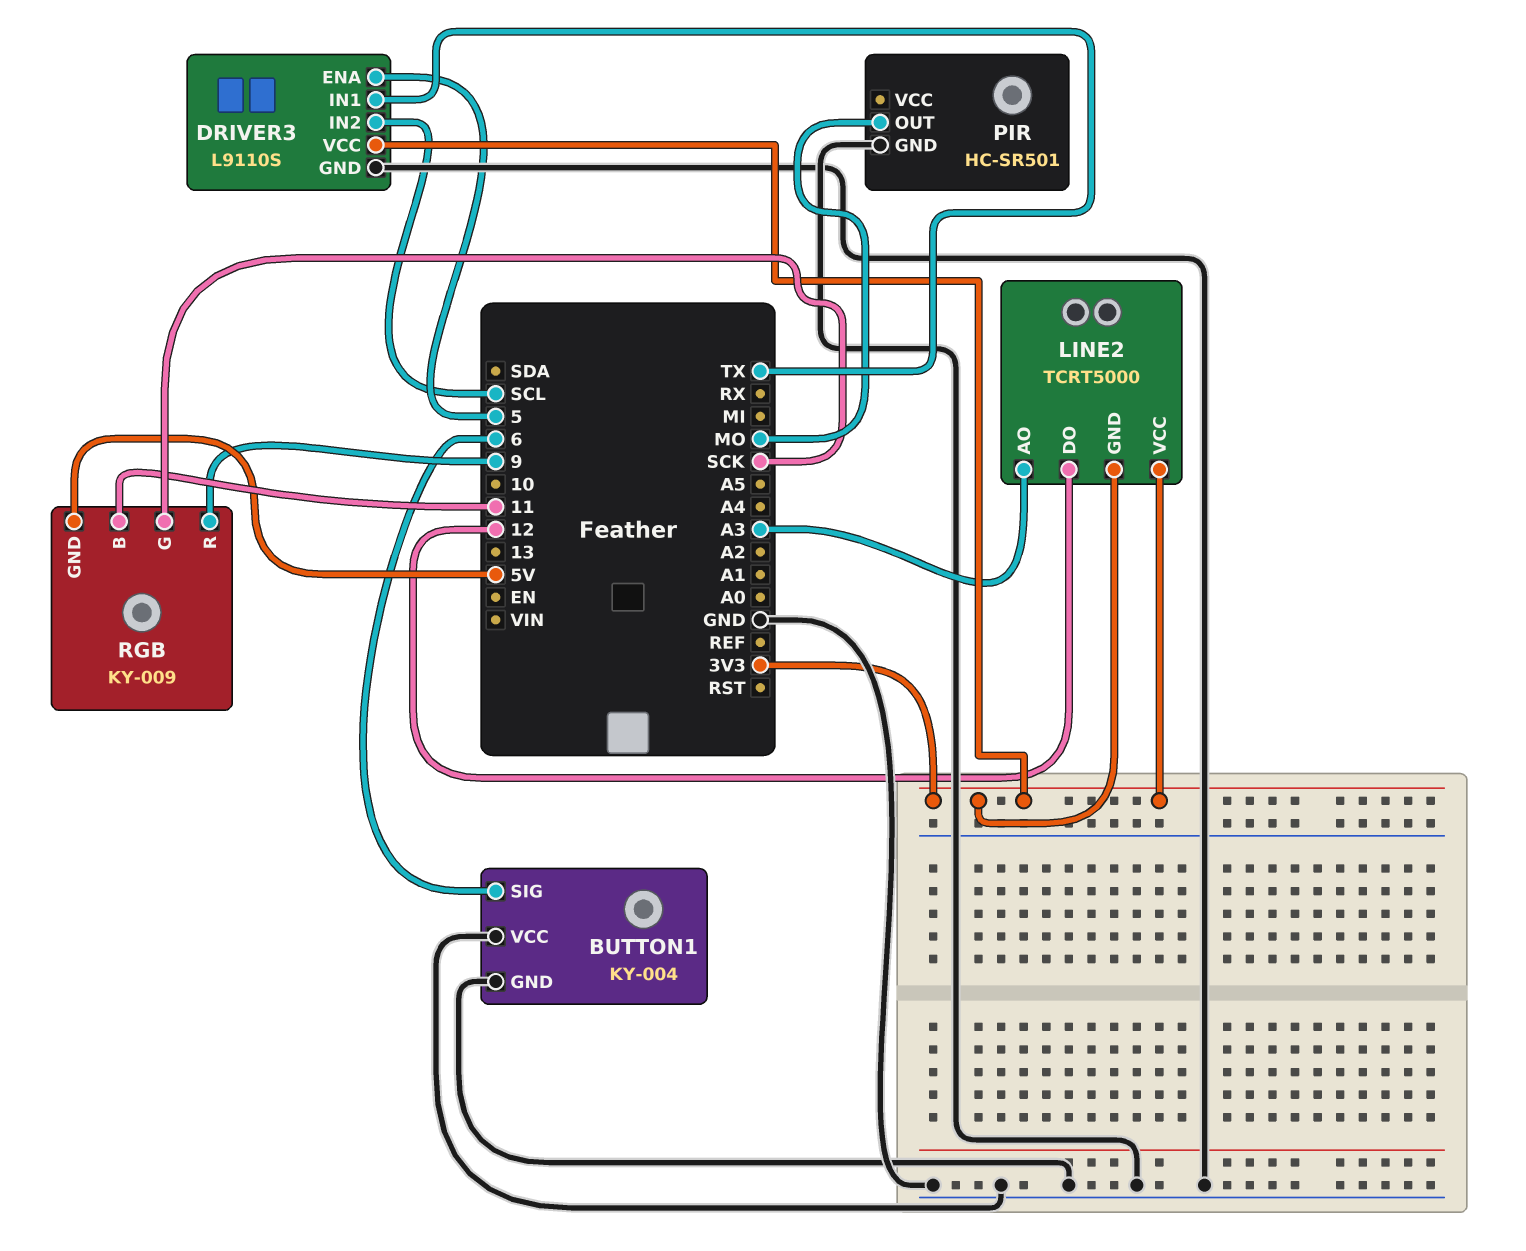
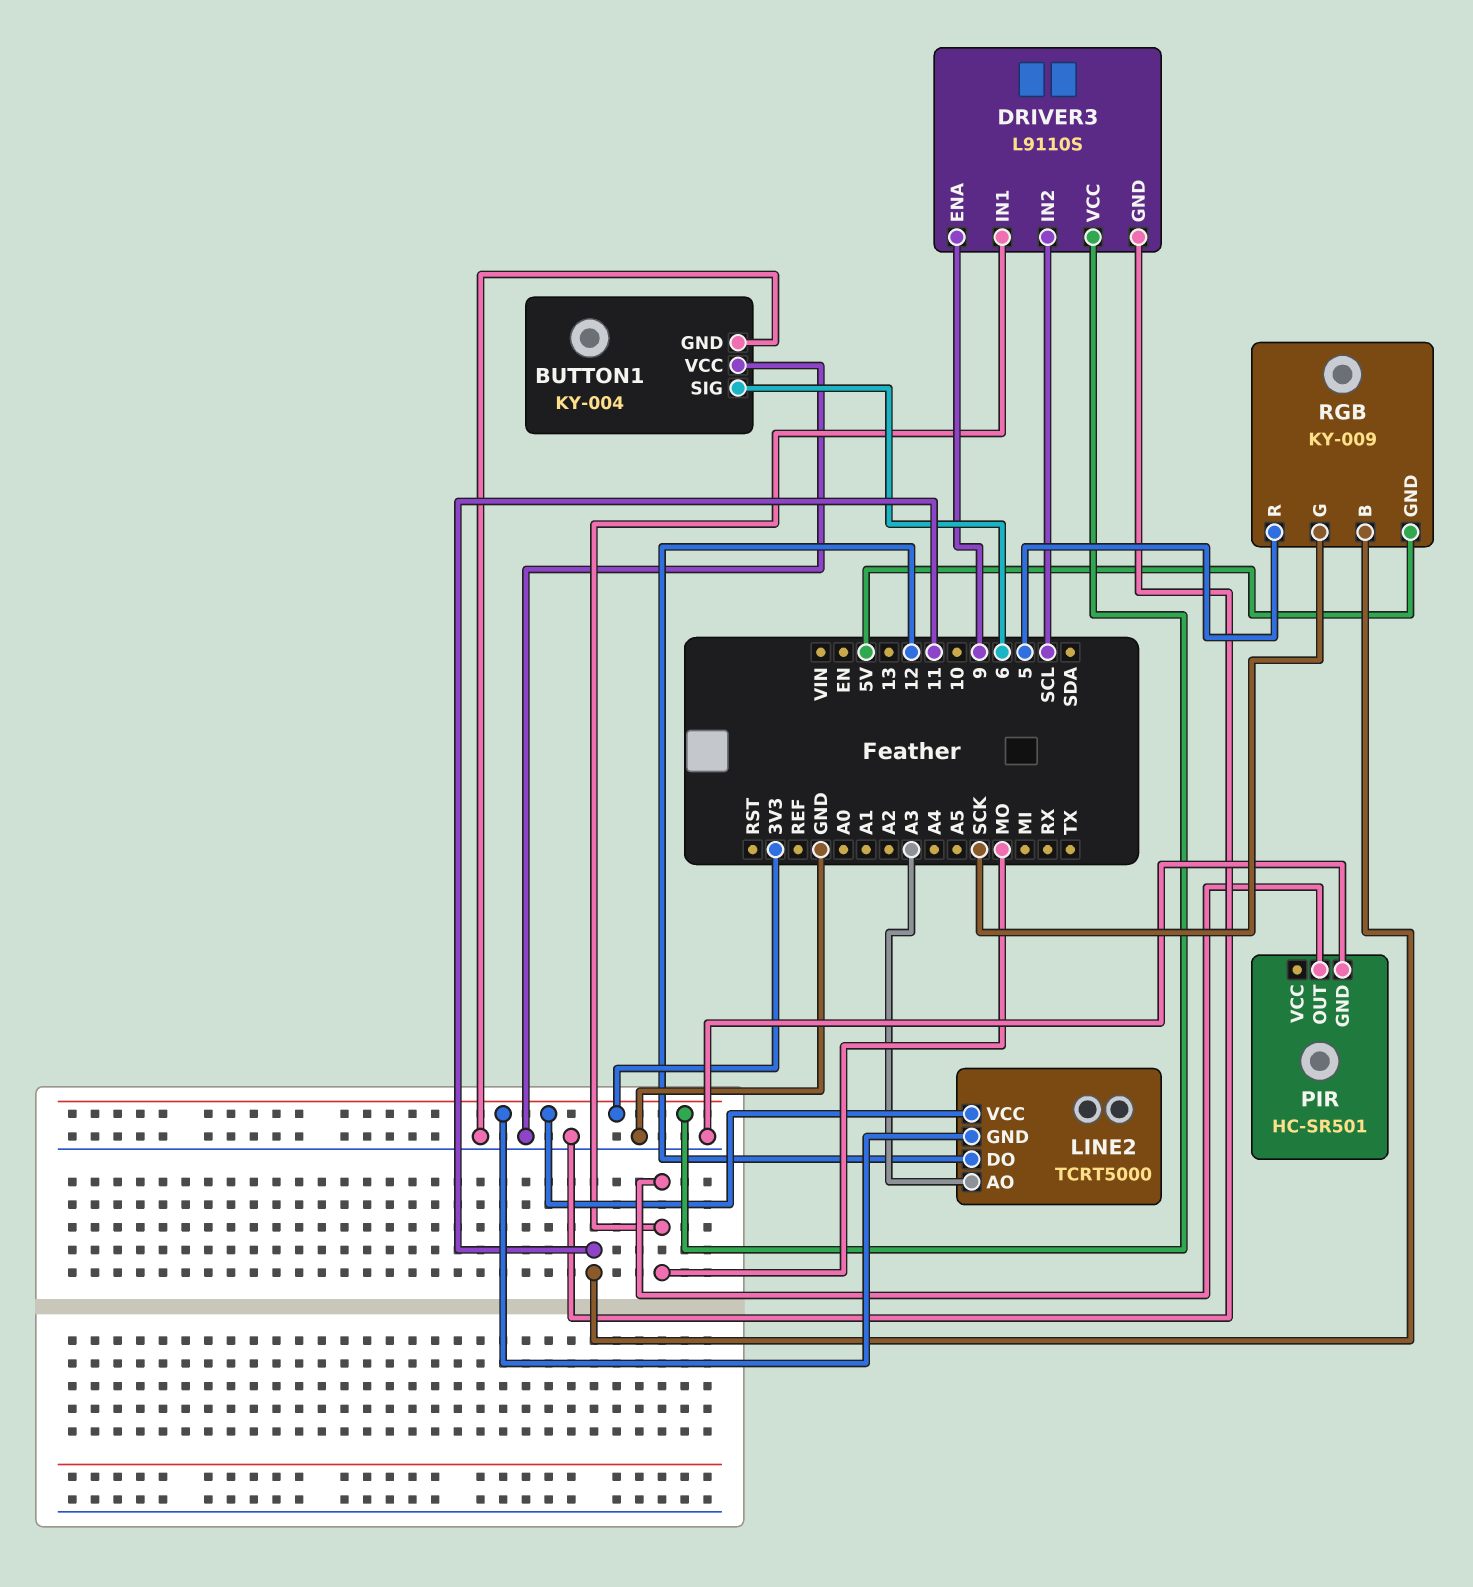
DRIVER3 pin ENA: 5 -> 9
DRIVER3 pin IN1: TX -> MO
RGB pin R: 9 -> 5

